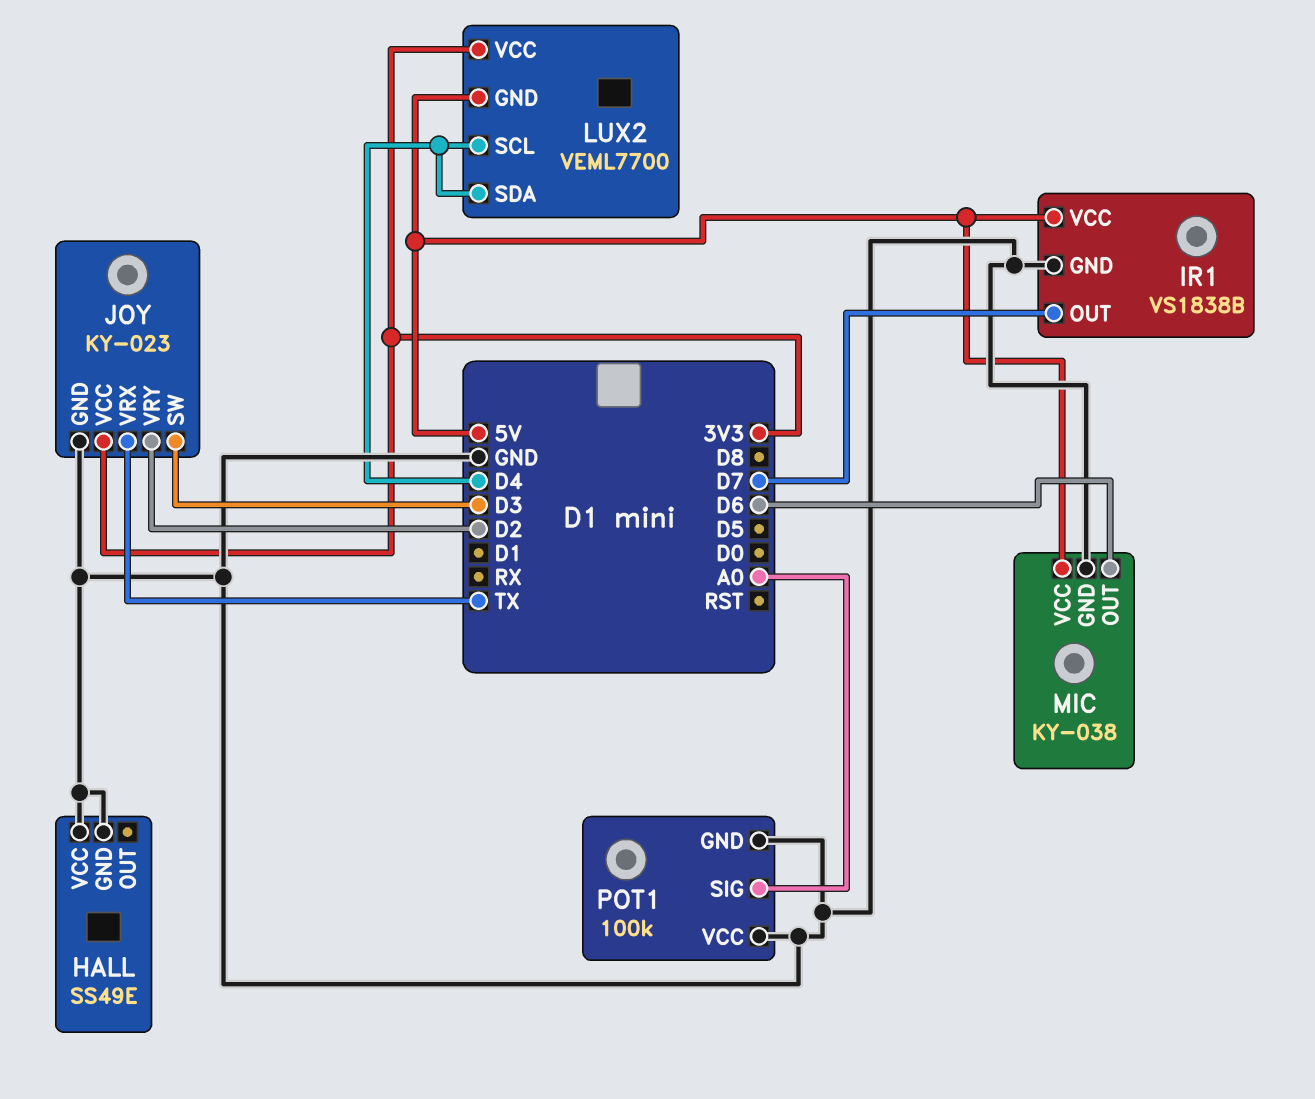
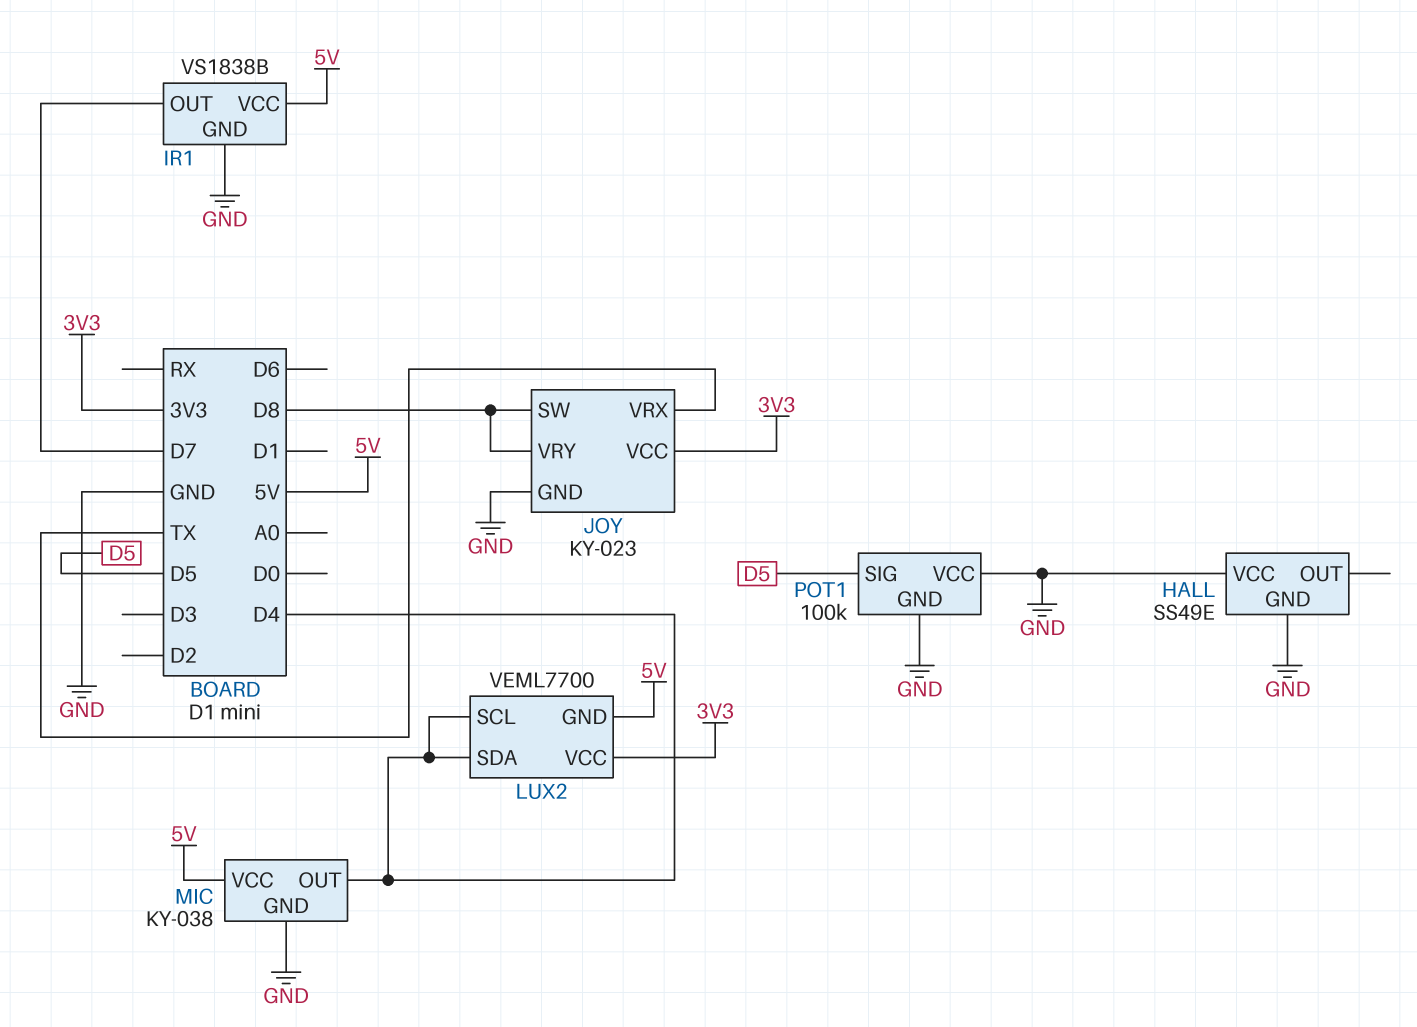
JOY pin SW: D3 -> D8
JOY pin VRY: D2 -> D8
MIC pin OUT: D6 -> D4
POT1 pin SIG: A0 -> D5

